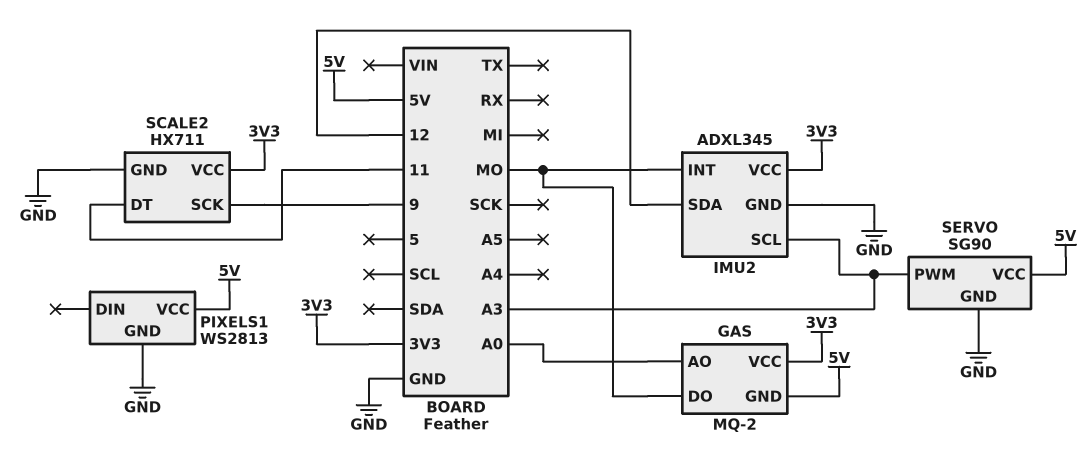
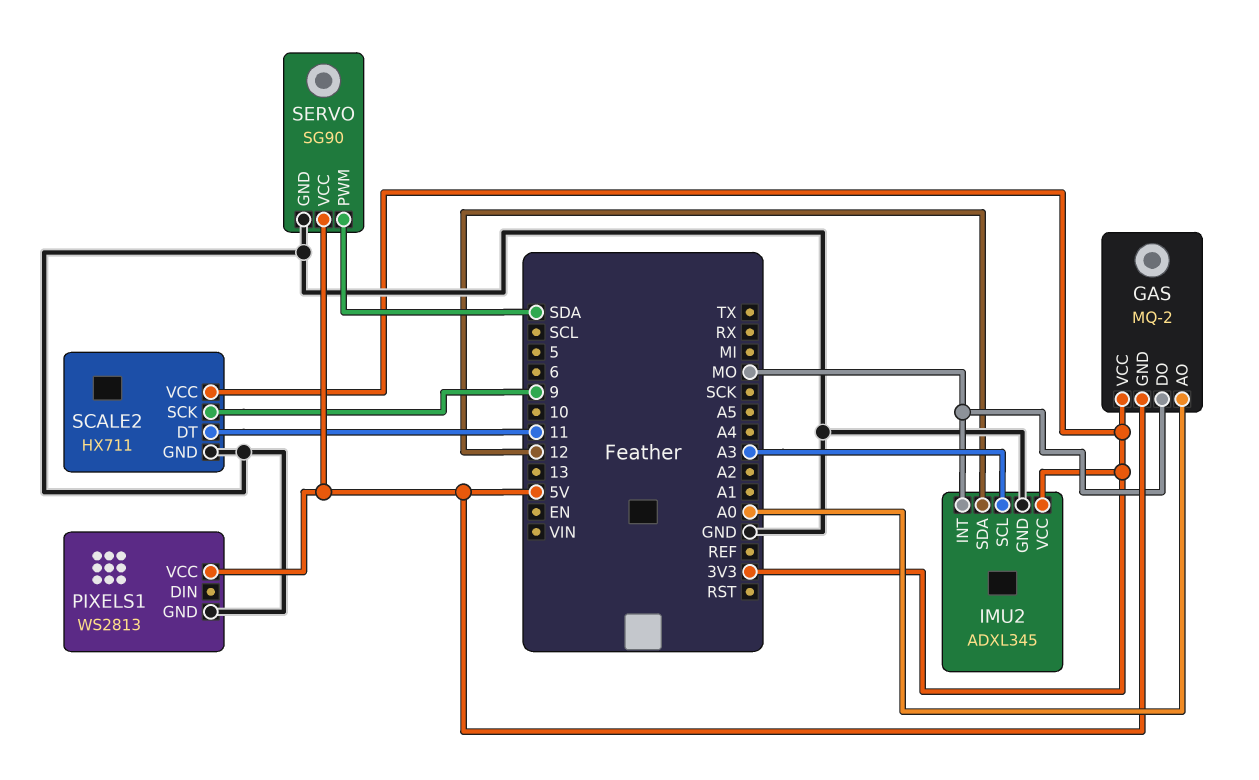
SERVO pin PWM: A3 -> SDA

